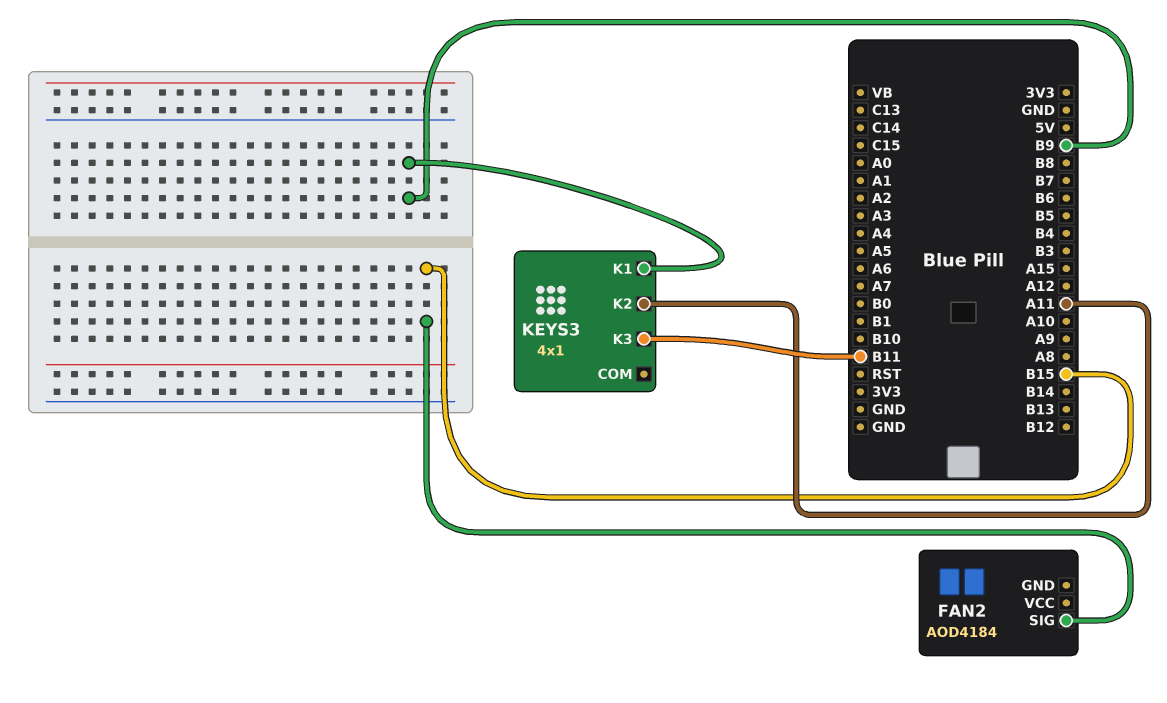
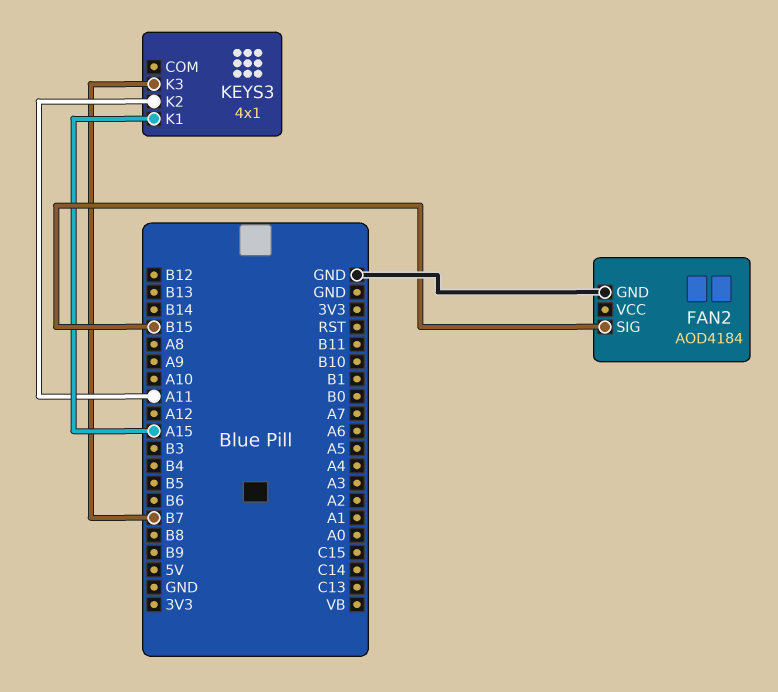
FAN2 pin GND: none -> GND
KEYS3 pin K1: B9 -> A15
KEYS3 pin K3: B11 -> B7

